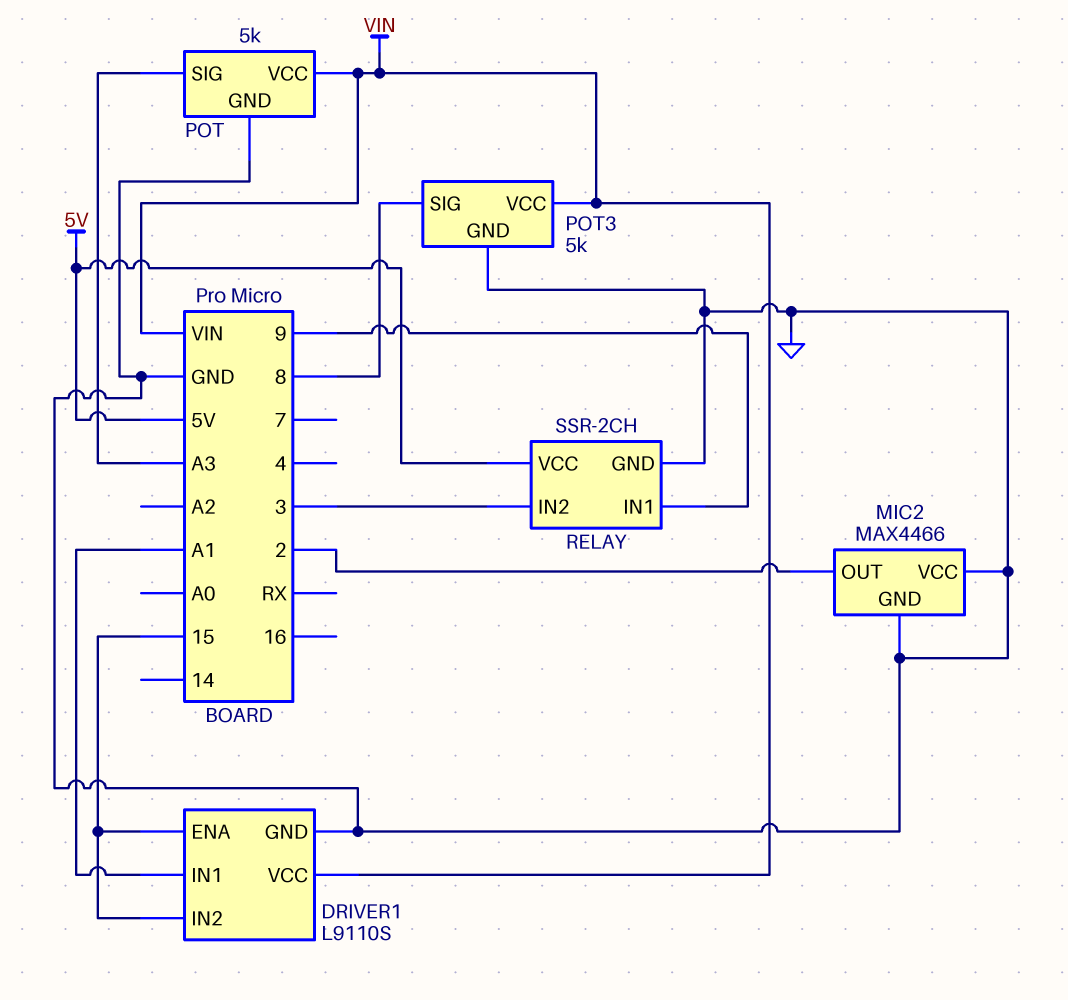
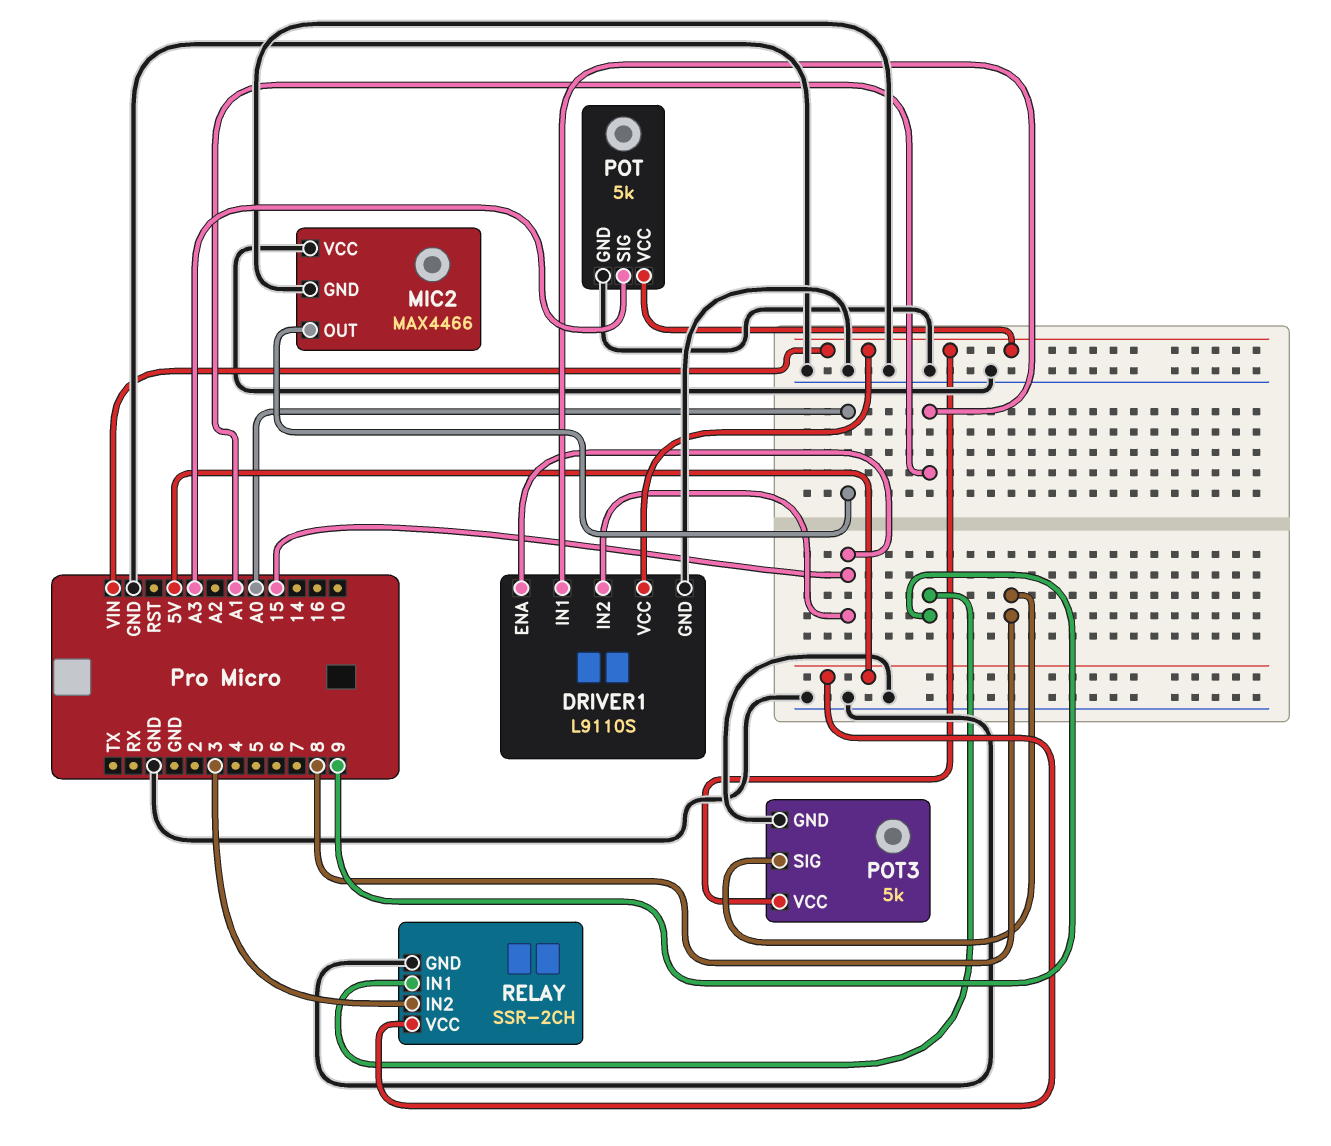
MIC2 pin OUT: 2 -> A0

